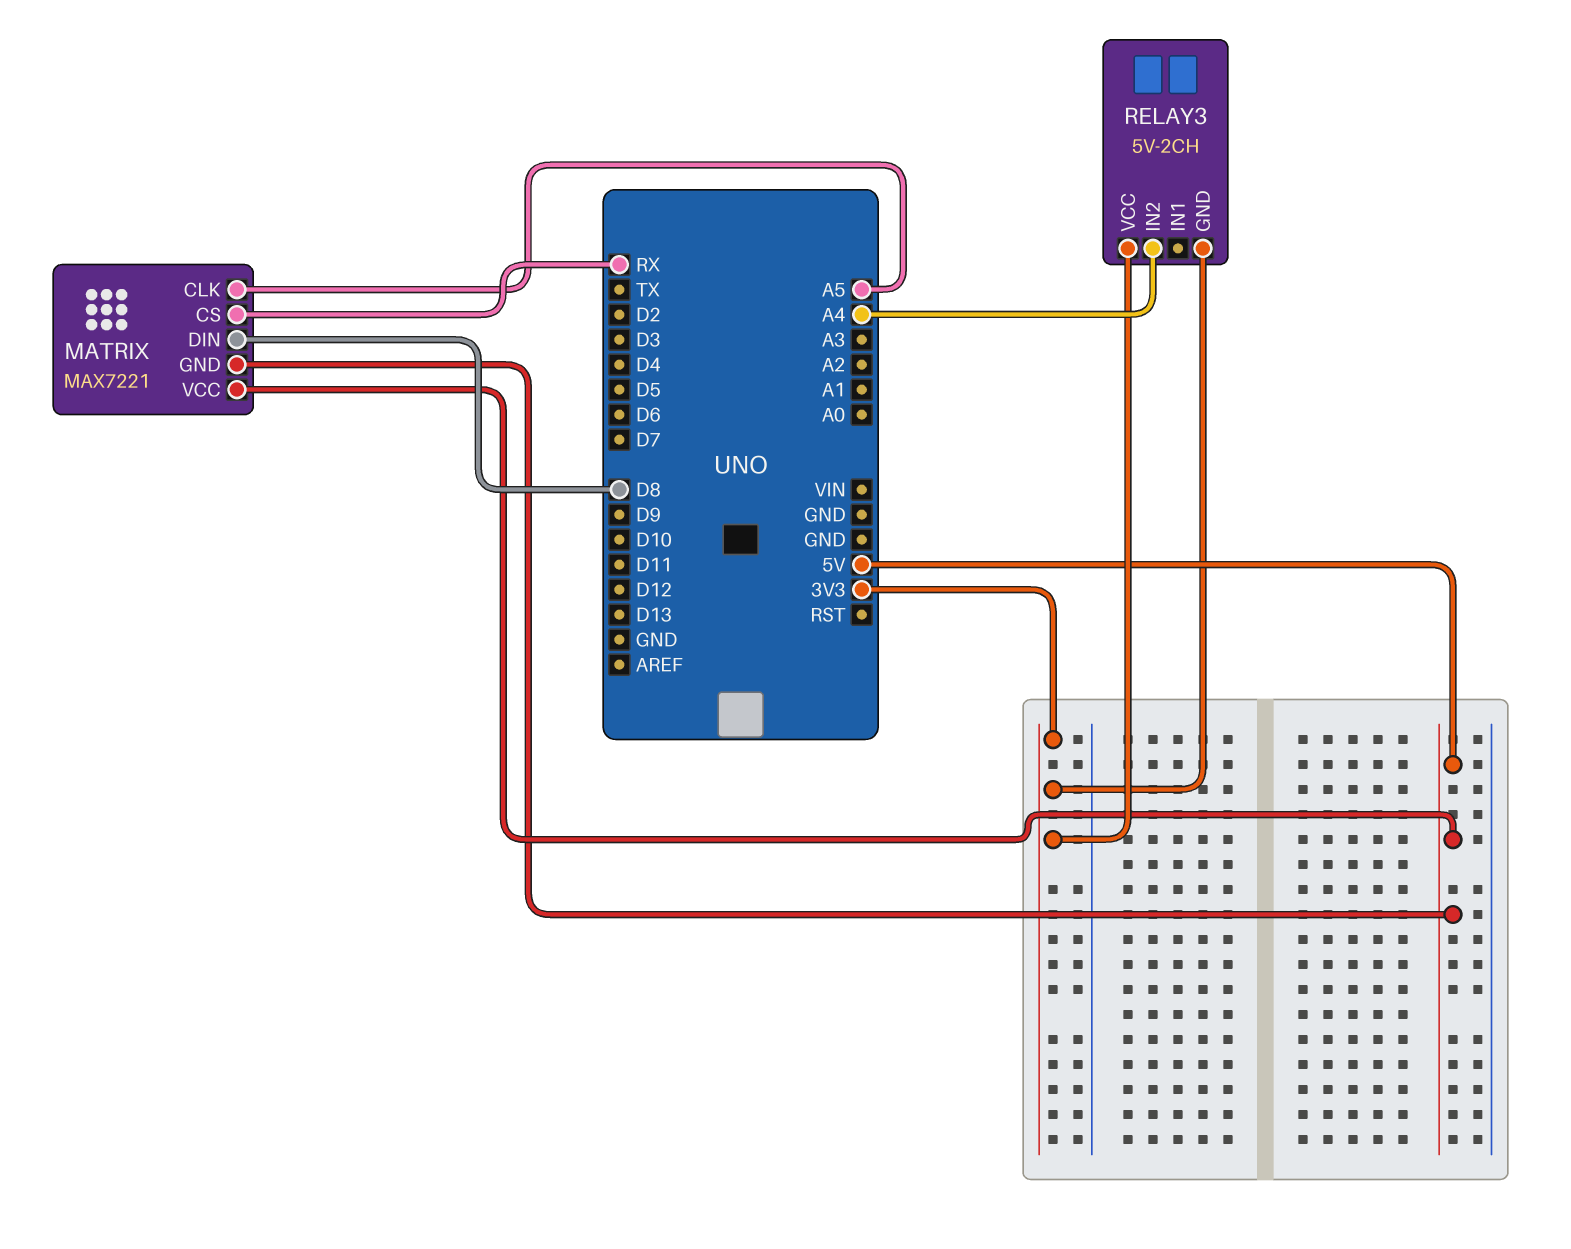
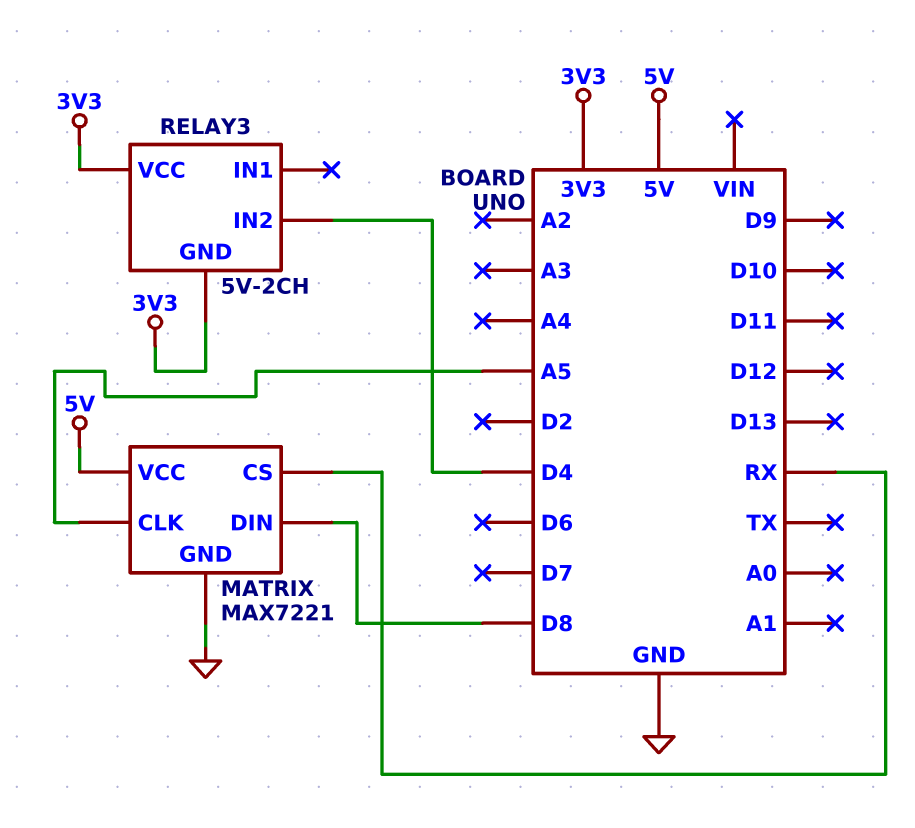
MATRIX pin GND: 5V -> GND
RELAY3 pin IN2: A4 -> D4

